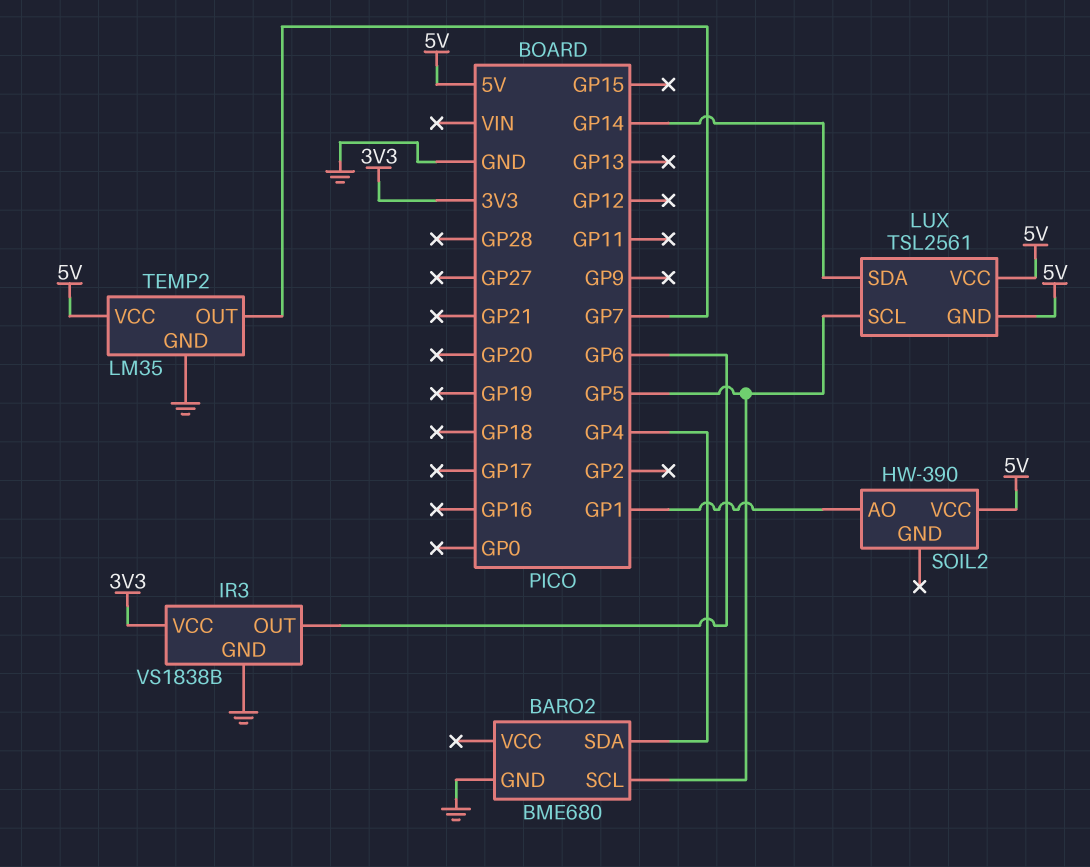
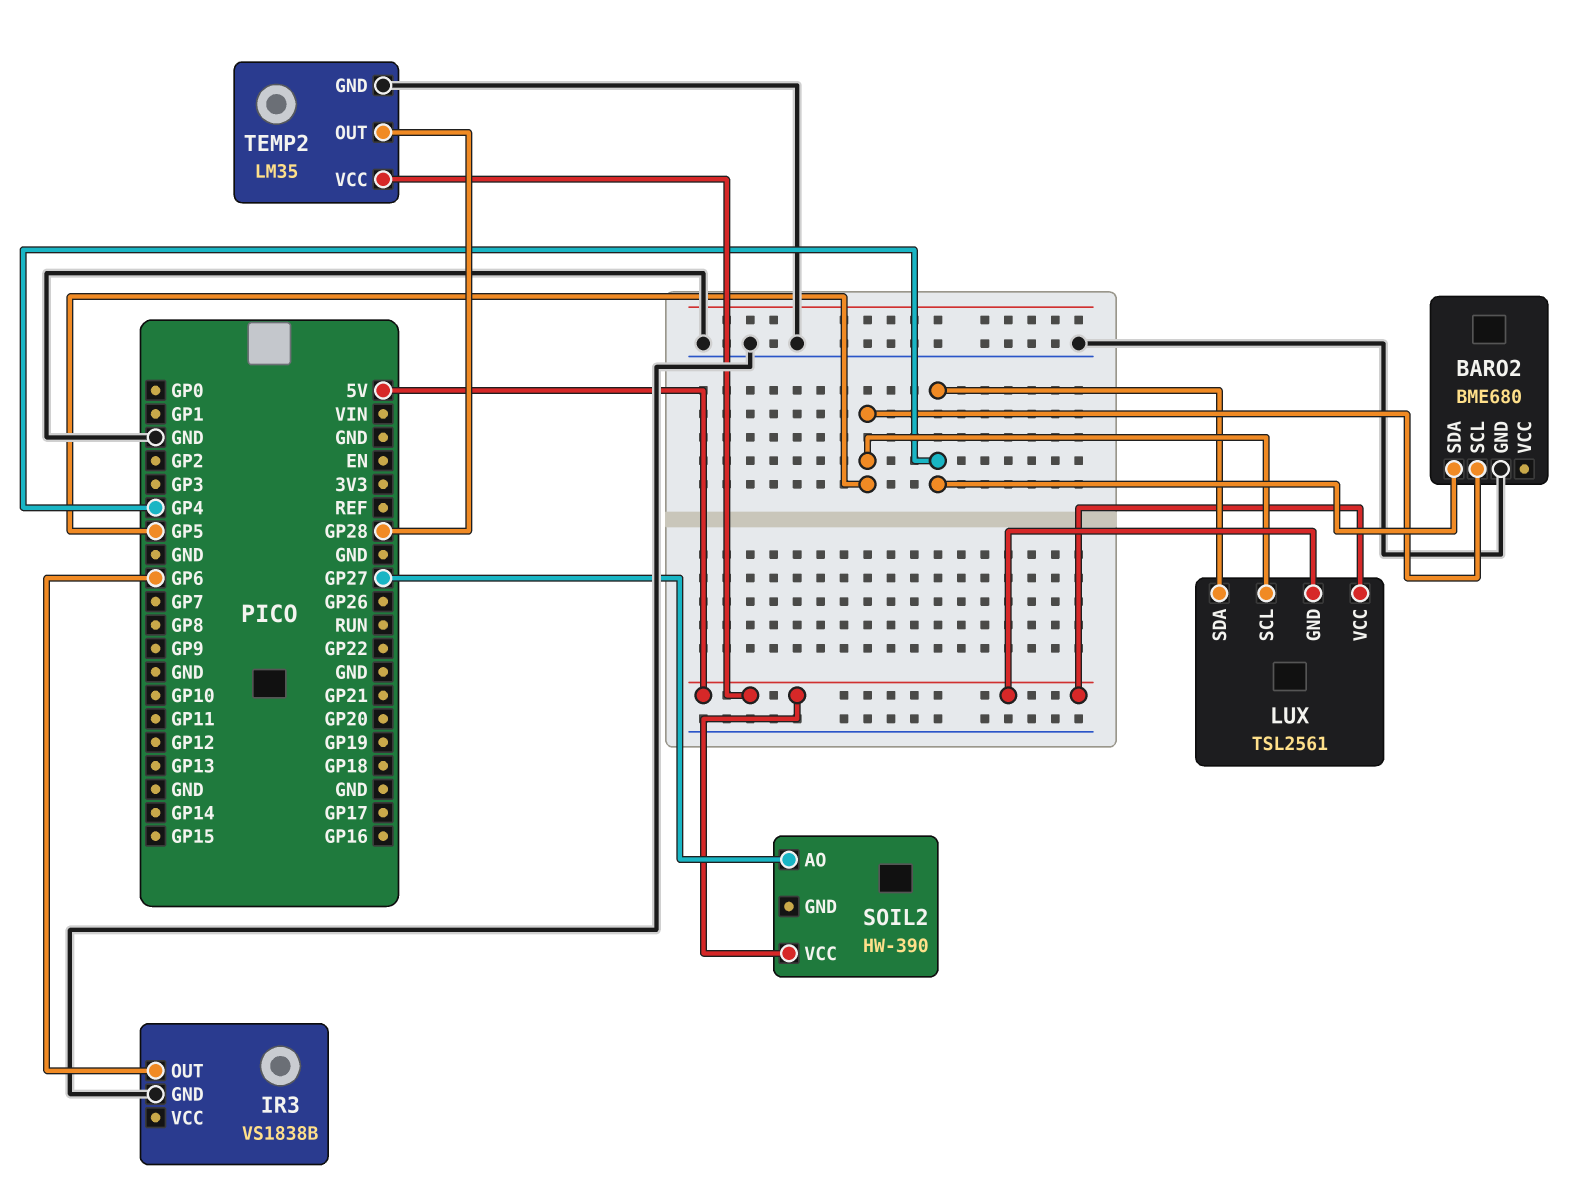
IR3 pin VCC: 3V3 -> none
LUX pin SDA: GP14 -> GP4
SOIL2 pin AO: GP1 -> GP27
TEMP2 pin OUT: GP7 -> GP28

